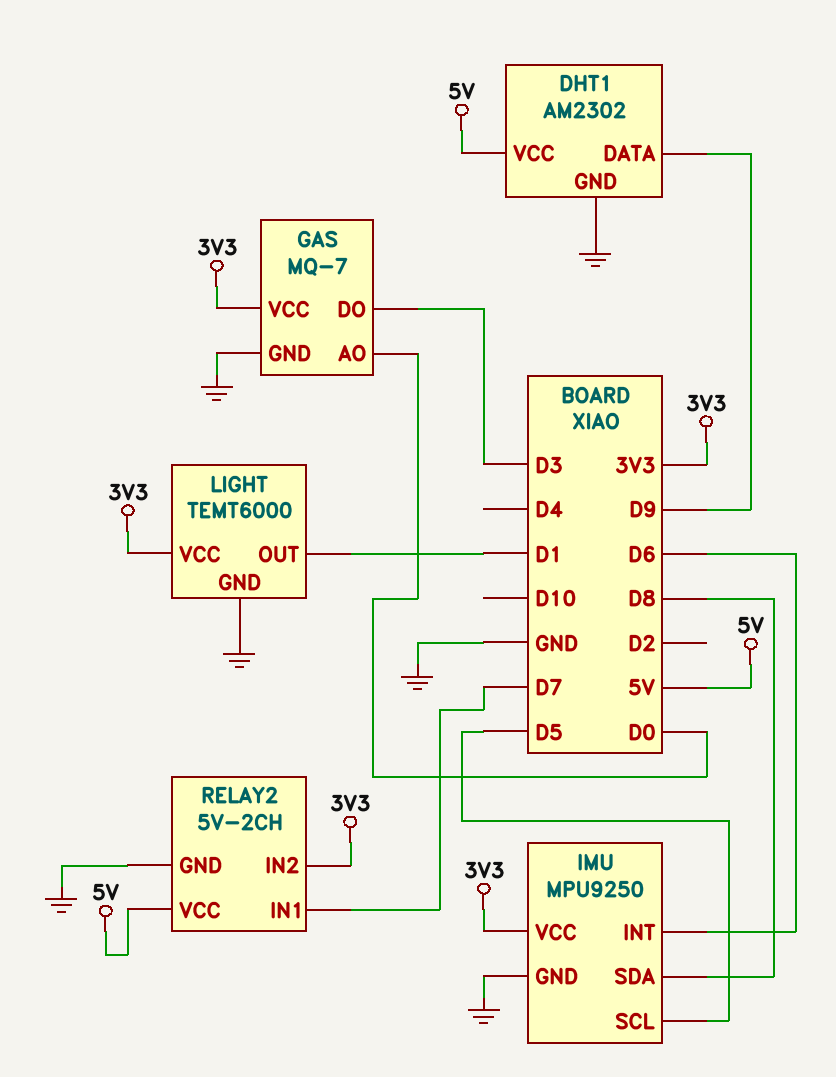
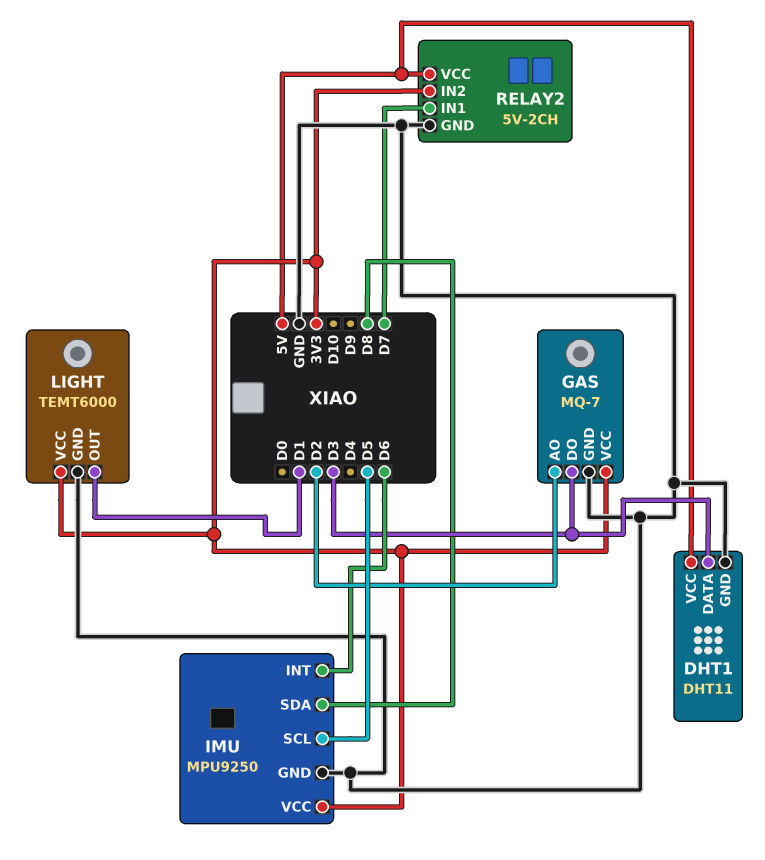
DHT1: AM2302 -> DHT11
DHT1 pin DATA: D9 -> D3
GAS pin AO: D0 -> D2

